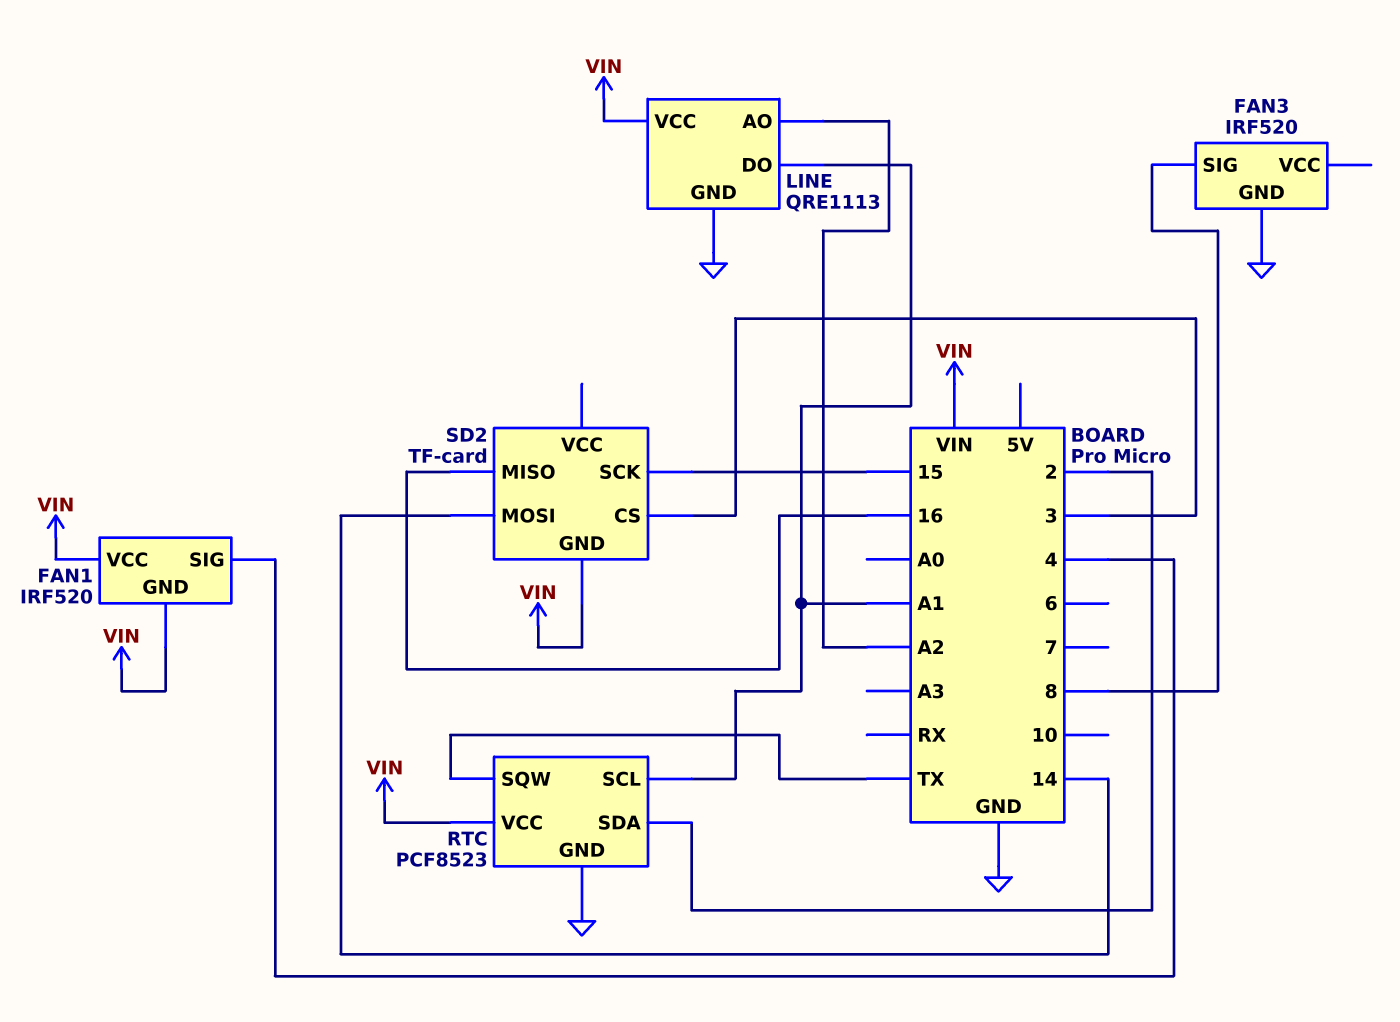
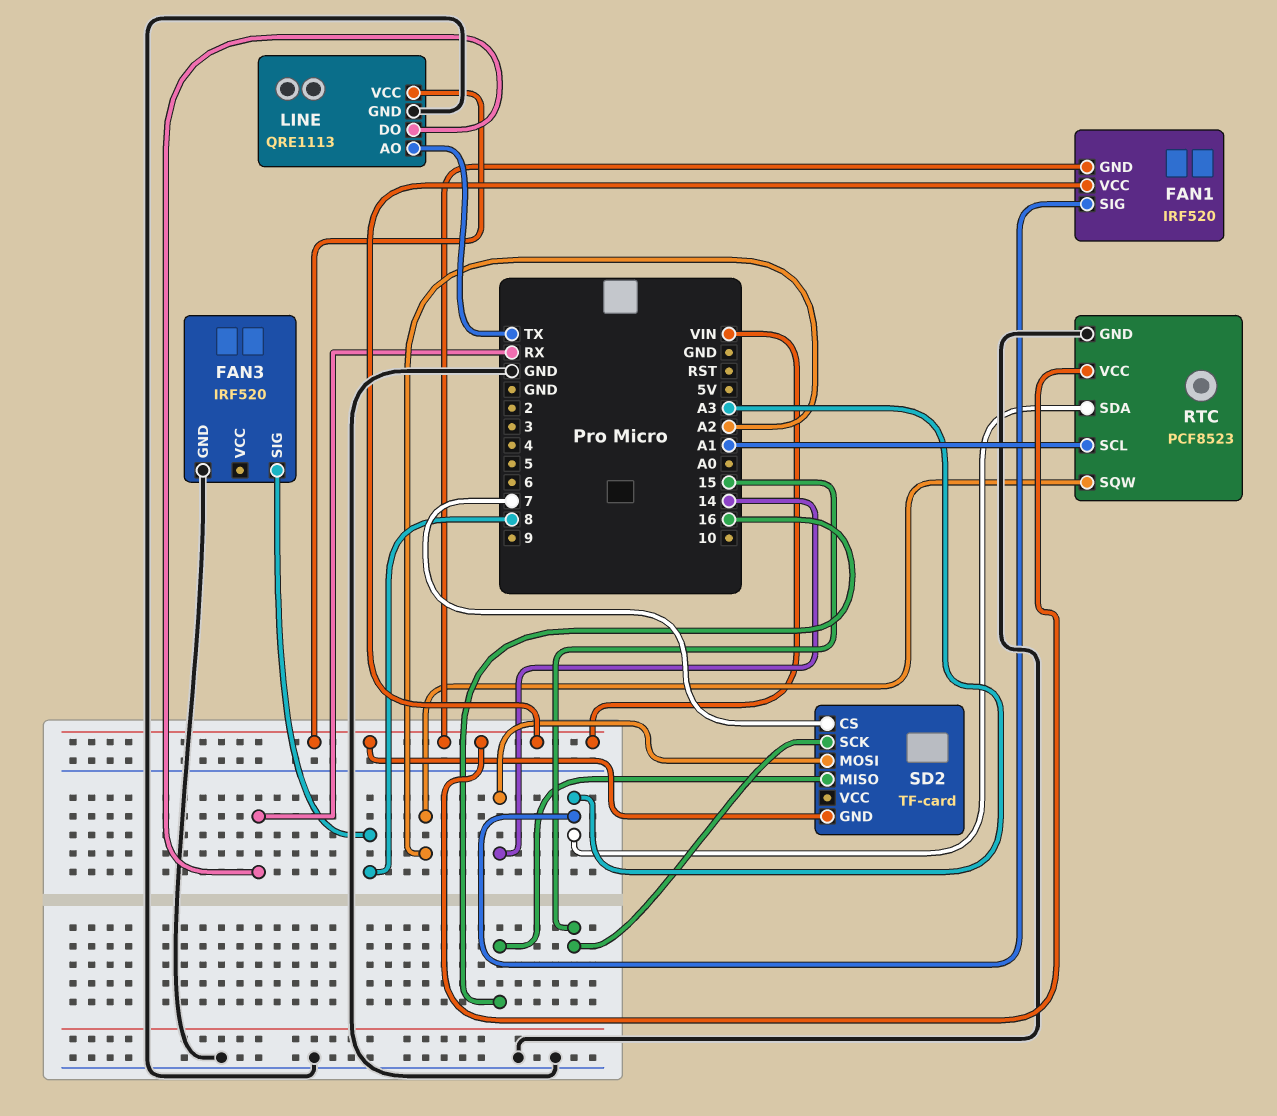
FAN1 pin SIG: 4 -> A3
LINE pin AO: A2 -> TX
LINE pin DO: A1 -> RX
RTC pin SDA: 2 -> A3
RTC pin SQW: TX -> A2
SD2 pin CS: 3 -> 7

